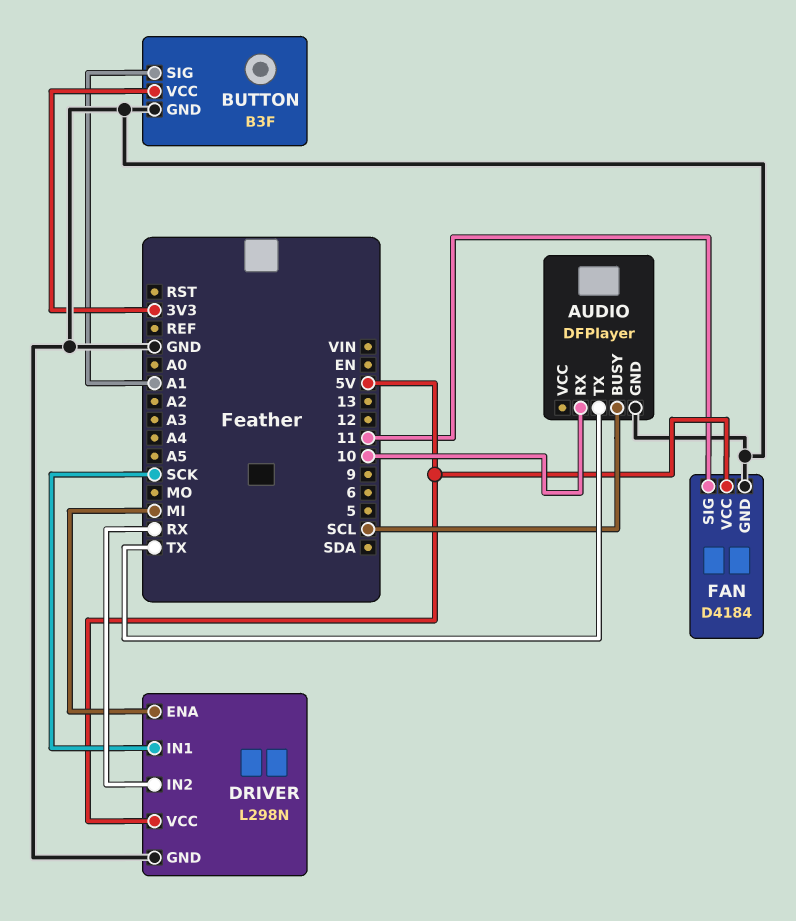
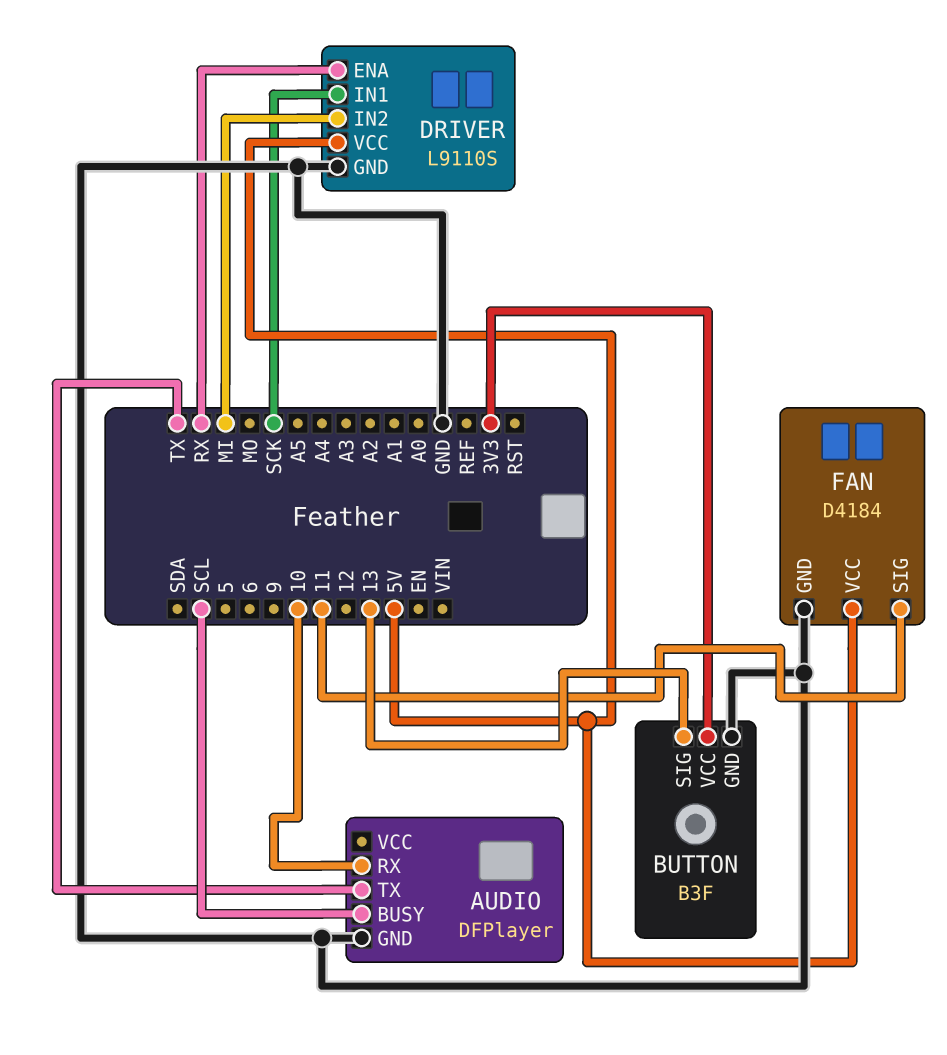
BUTTON pin SIG: A1 -> 13
DRIVER: L298N -> L9110S
DRIVER pin ENA: MI -> RX
DRIVER pin IN2: RX -> MI

